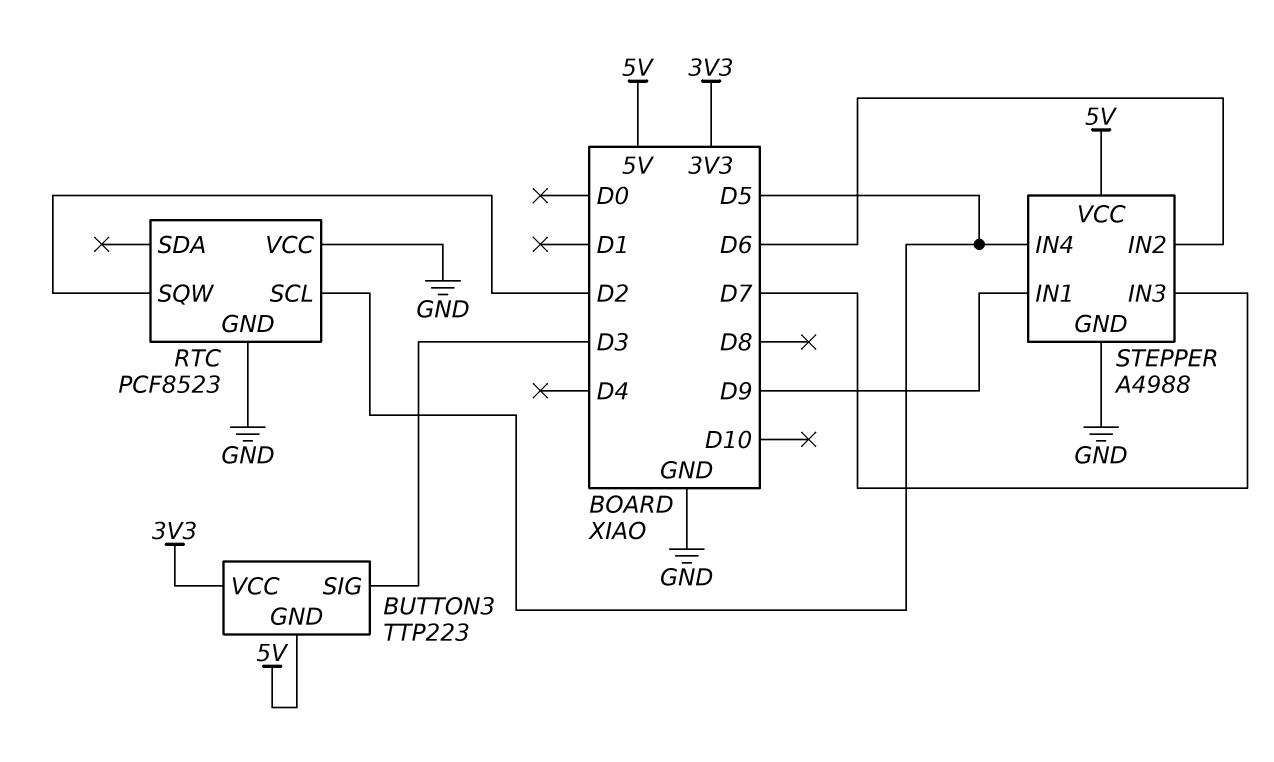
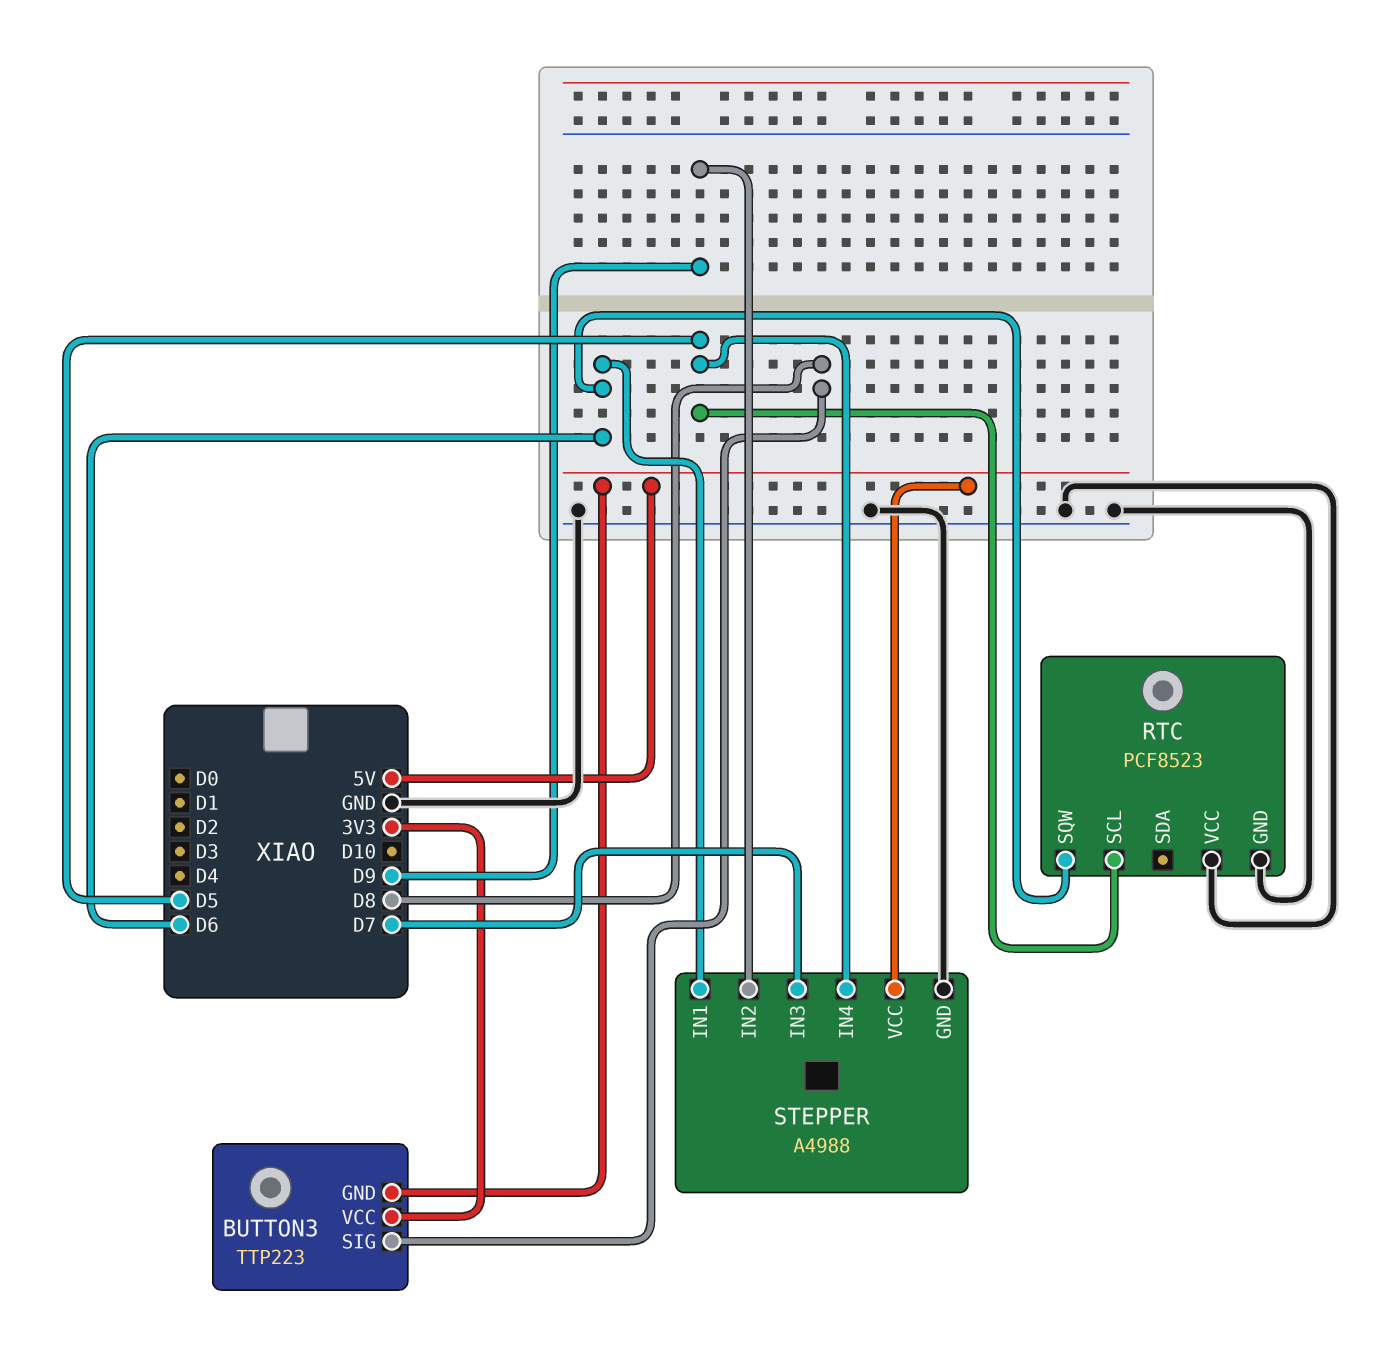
BUTTON3 pin SIG: D3 -> D8
RTC pin SQW: D2 -> D6
STEPPER pin IN1: D9 -> D6
STEPPER pin IN2: D6 -> D9

